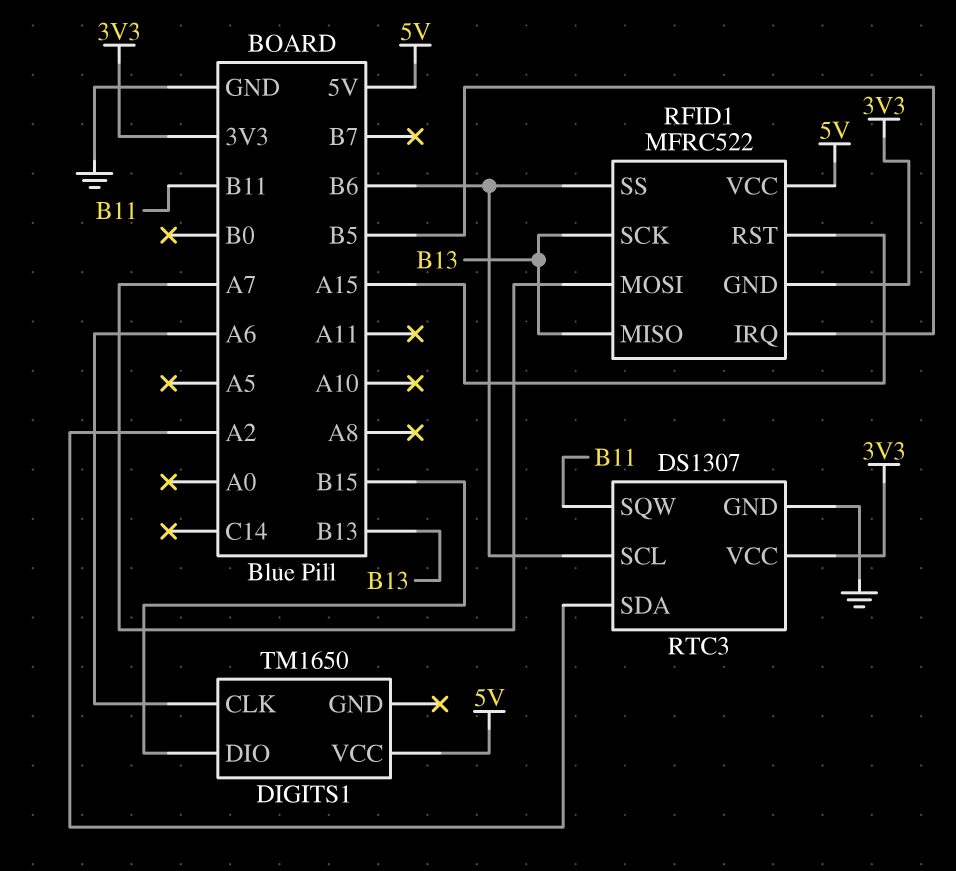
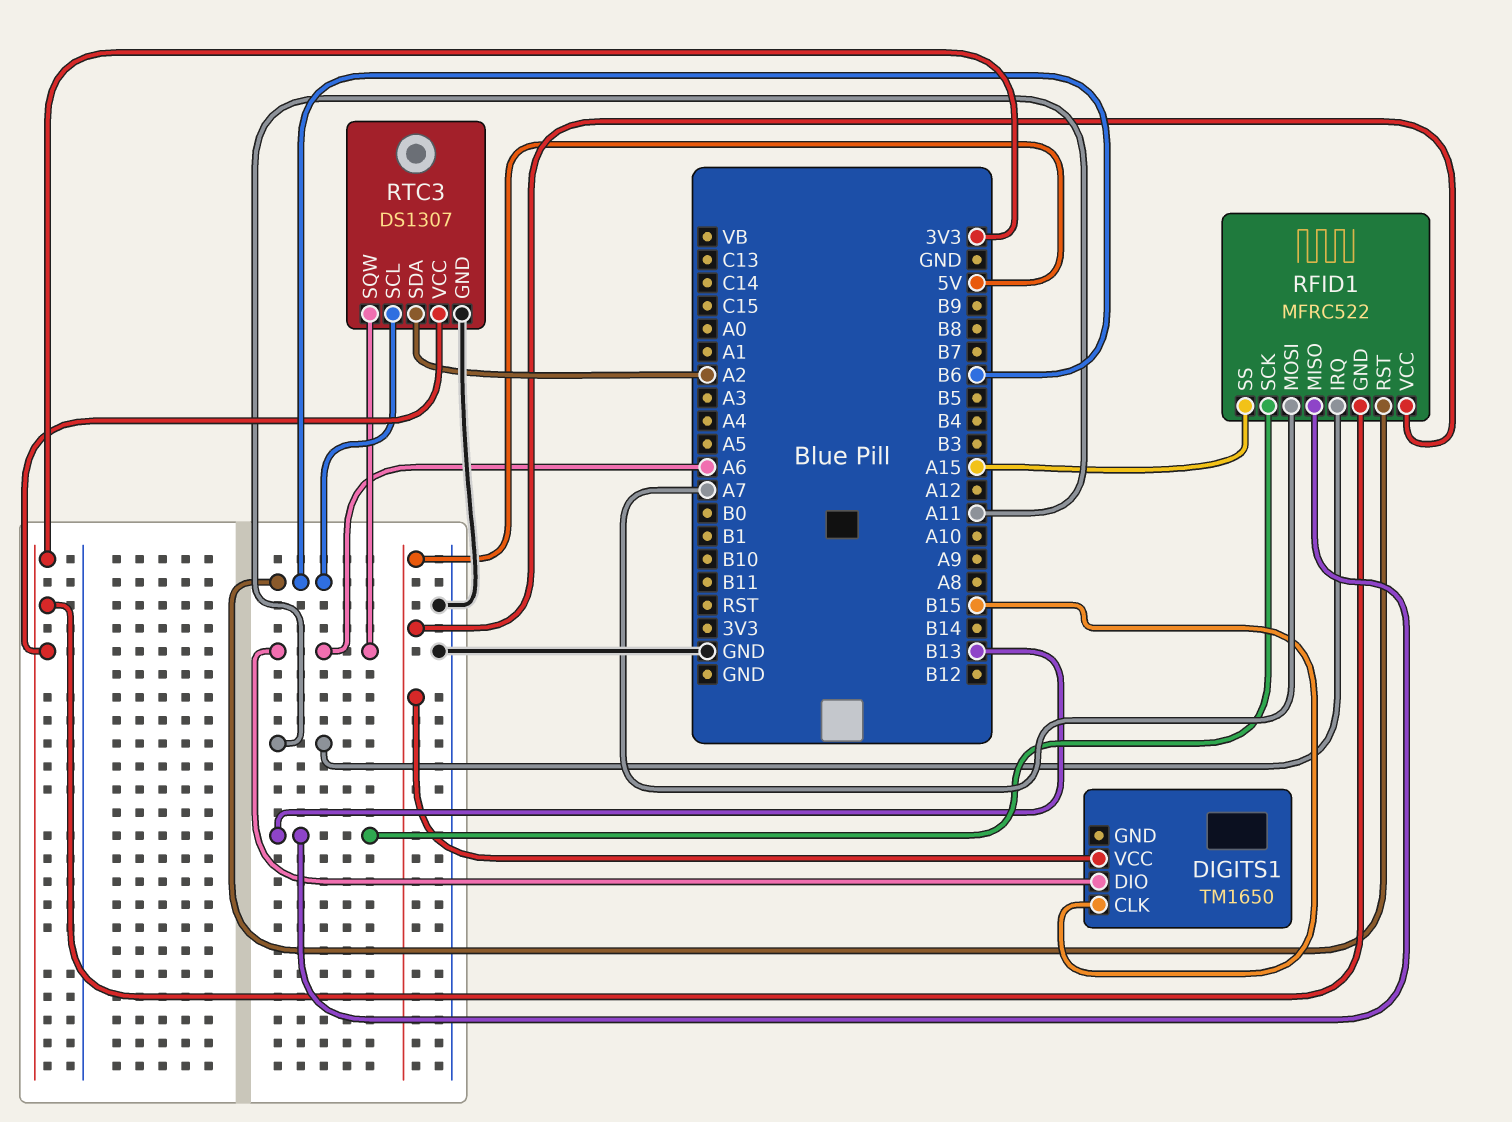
DIGITS1 pin CLK: A6 -> B15
DIGITS1 pin DIO: B15 -> A6
RFID1 pin IRQ: B5 -> A11
RFID1 pin RST: A15 -> B6
RFID1 pin SS: B6 -> A15
RTC3 pin SQW: B11 -> A6

